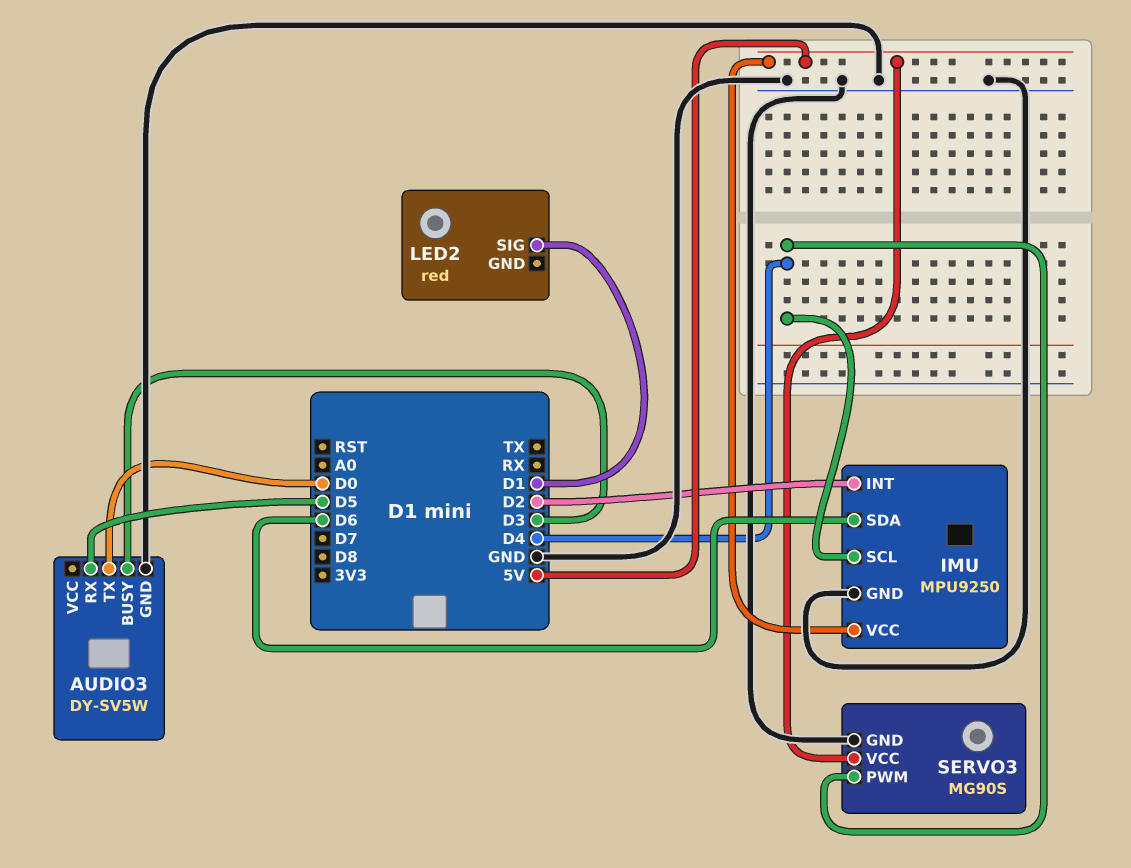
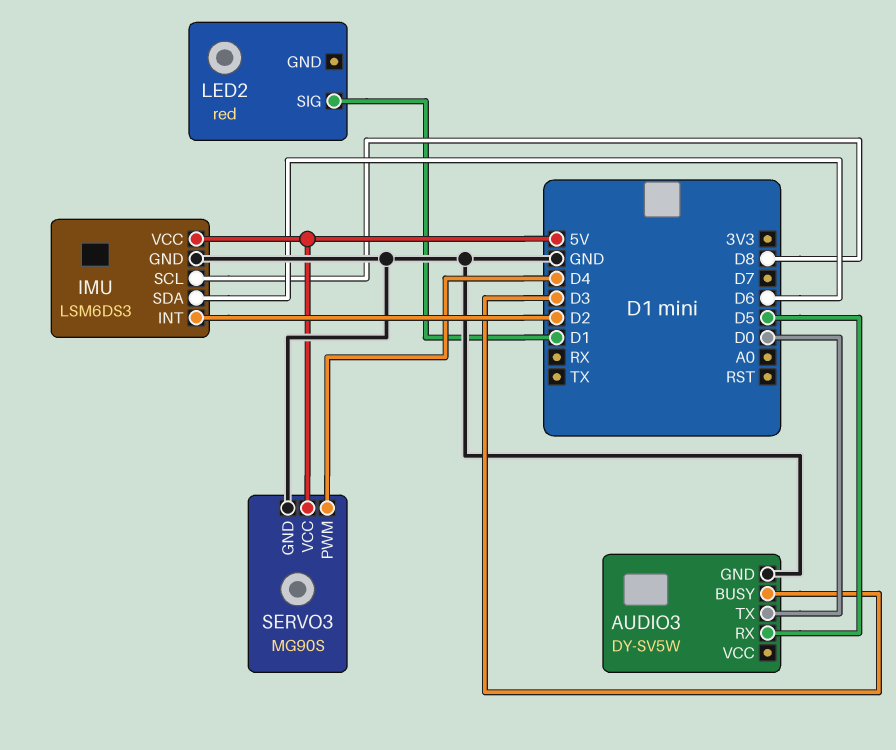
IMU: MPU9250 -> LSM6DS3
IMU pin SCL: D4 -> D8

